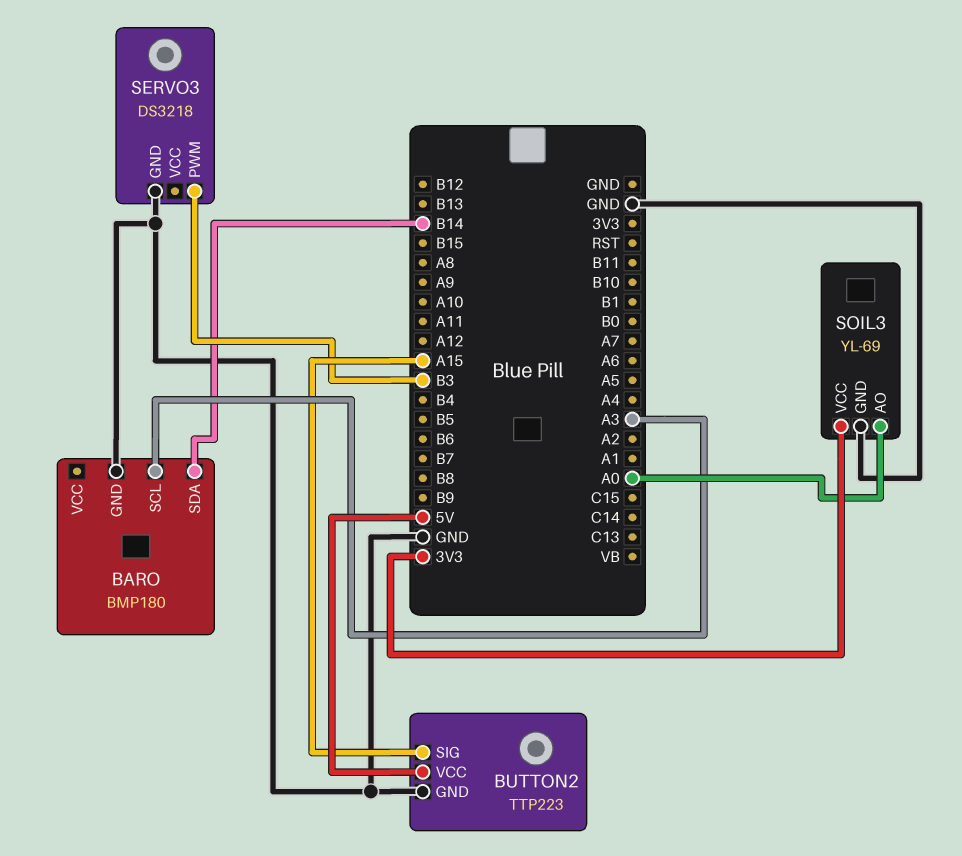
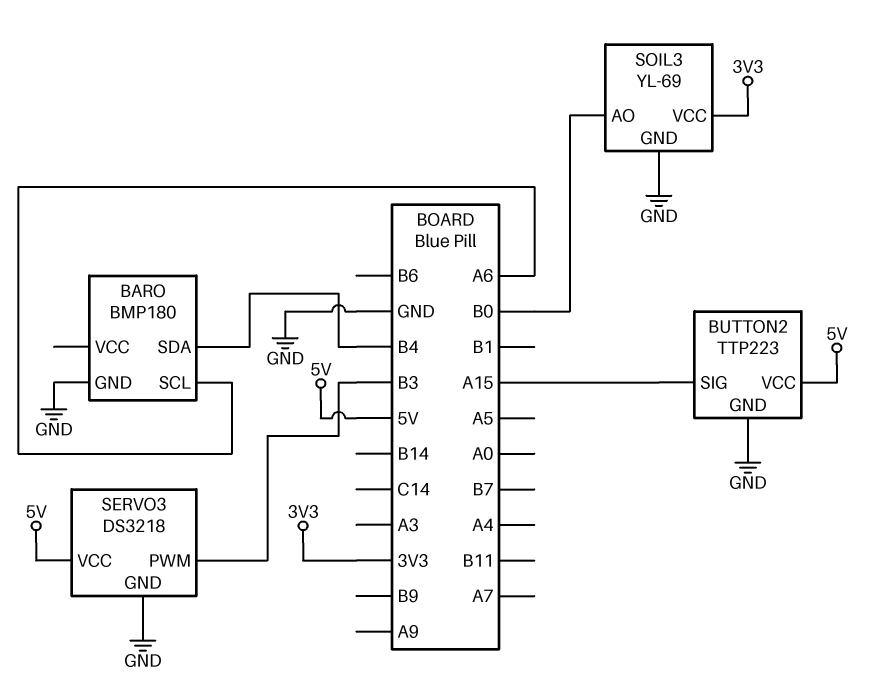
BARO pin SCL: A3 -> A6
BARO pin SDA: B14 -> B4
SERVO3 pin VCC: none -> 5V
SOIL3 pin AO: A0 -> B0

